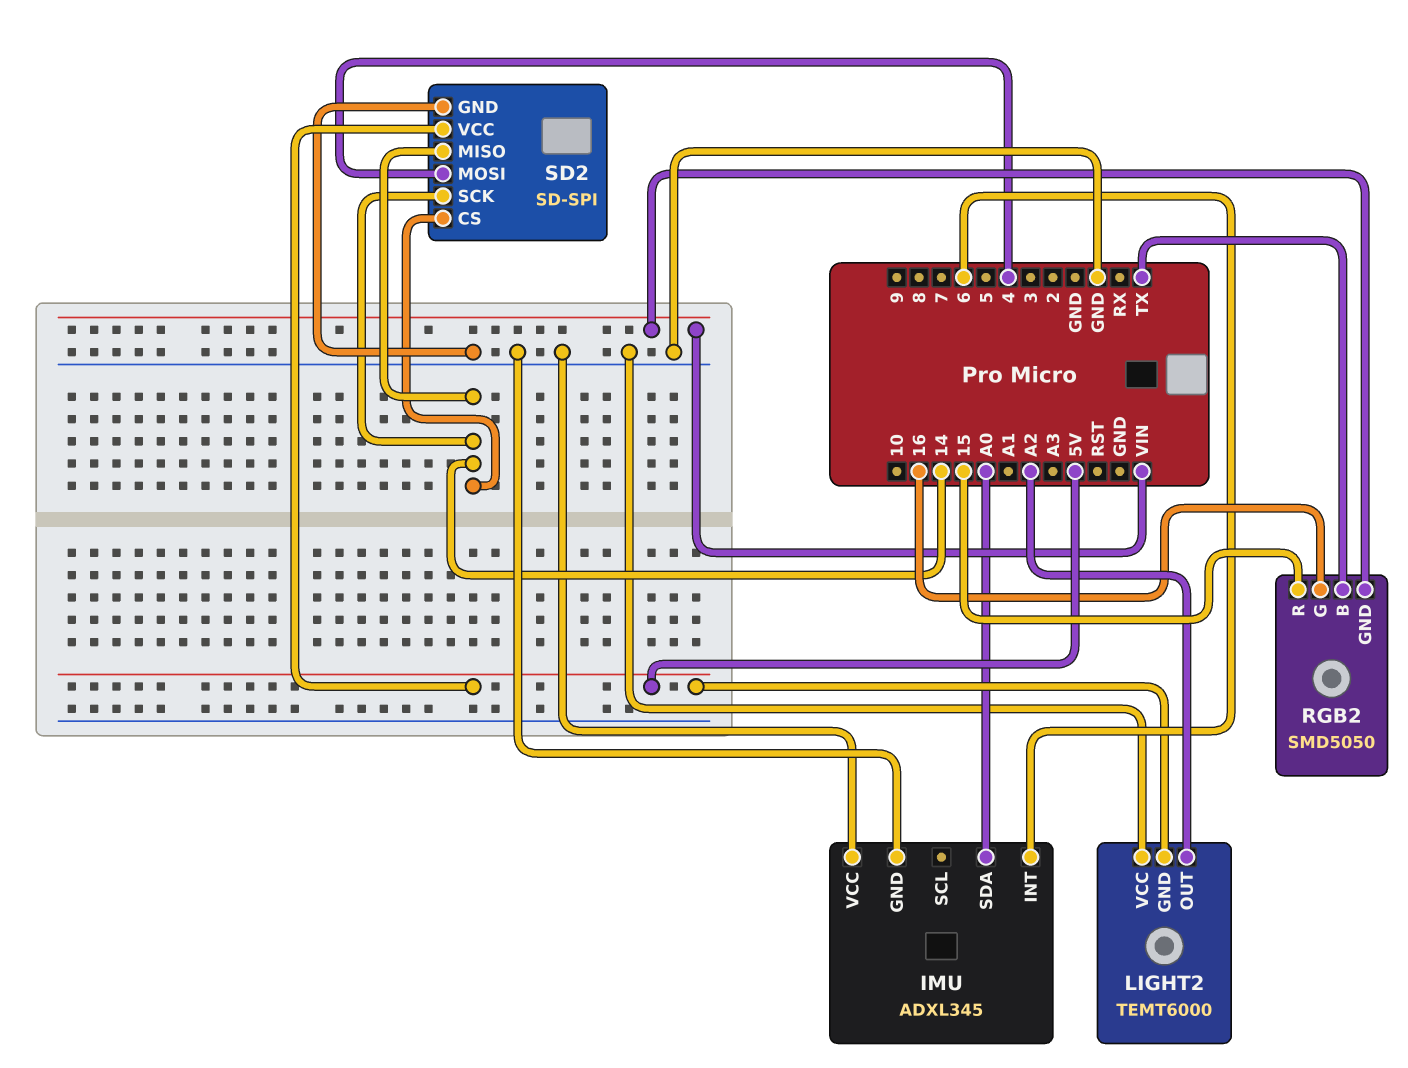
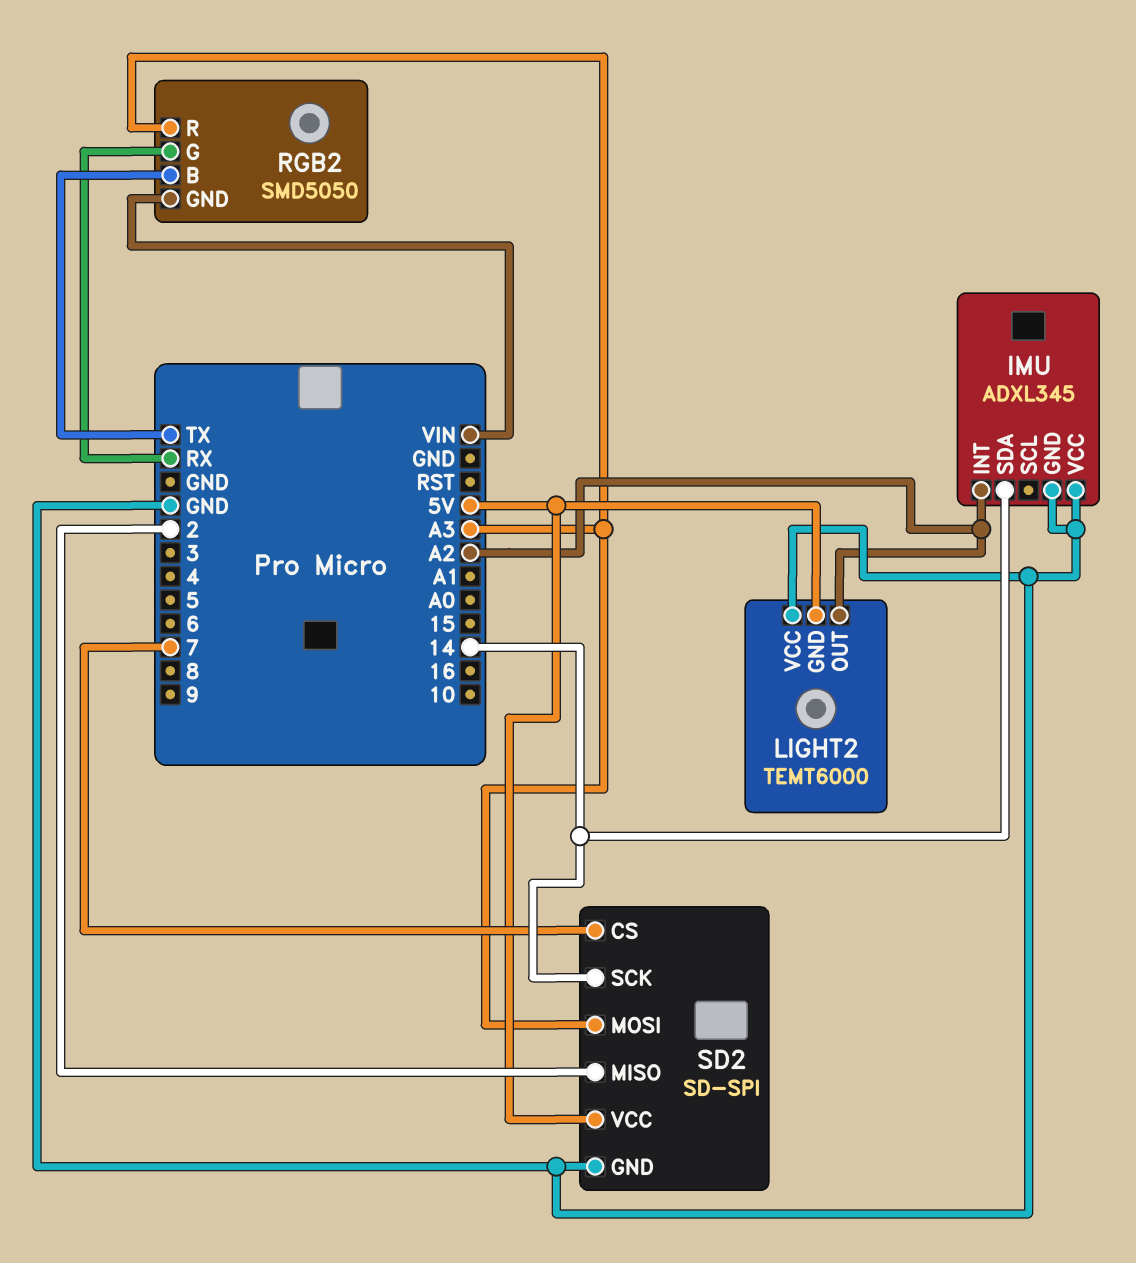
IMU pin INT: 6 -> A2
IMU pin SDA: A0 -> 14
RGB2 pin G: 16 -> RX
RGB2 pin R: 15 -> A3
SD2 pin CS: 14 -> 7
SD2 pin MISO: 14 -> 2
SD2 pin MOSI: 4 -> A3

